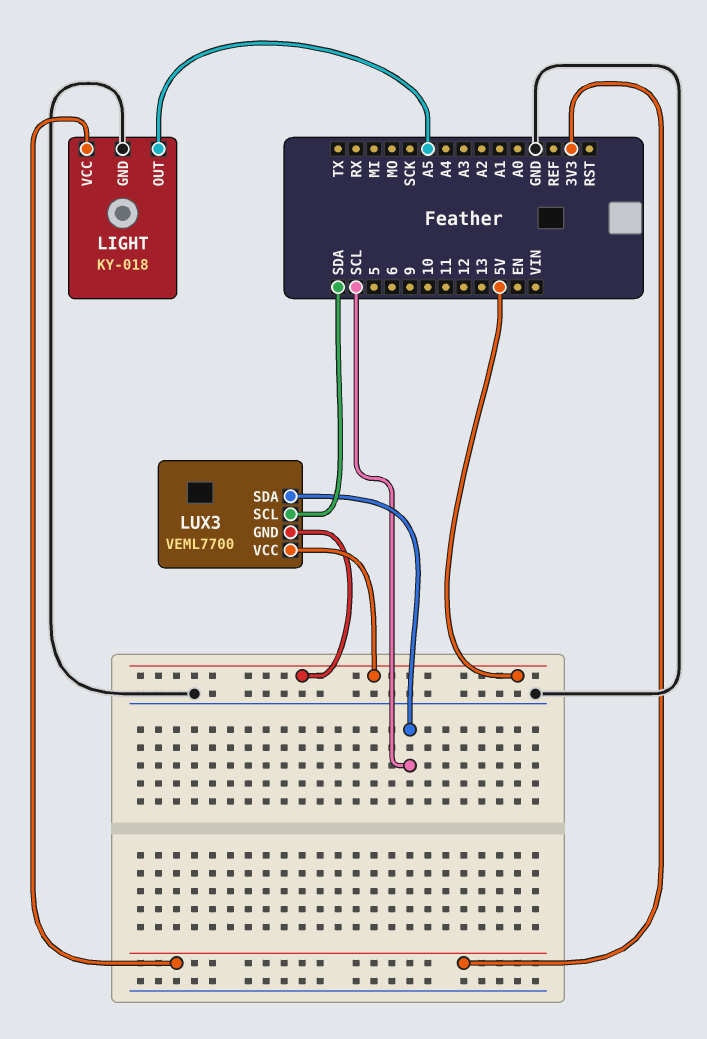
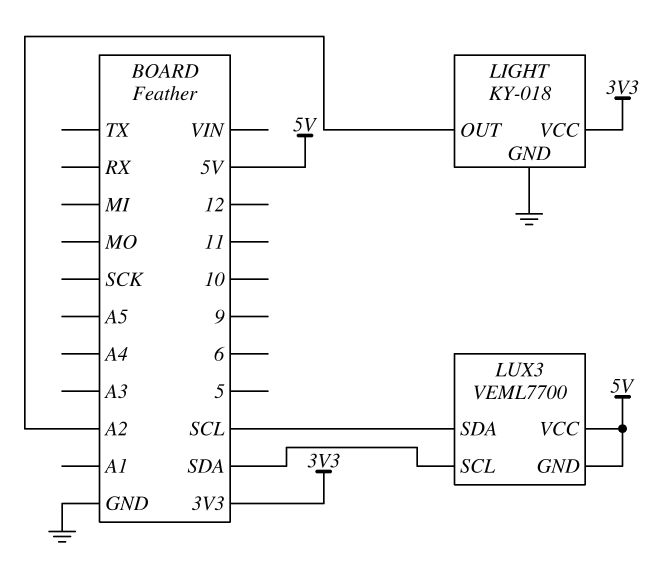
LIGHT pin OUT: A5 -> A2

